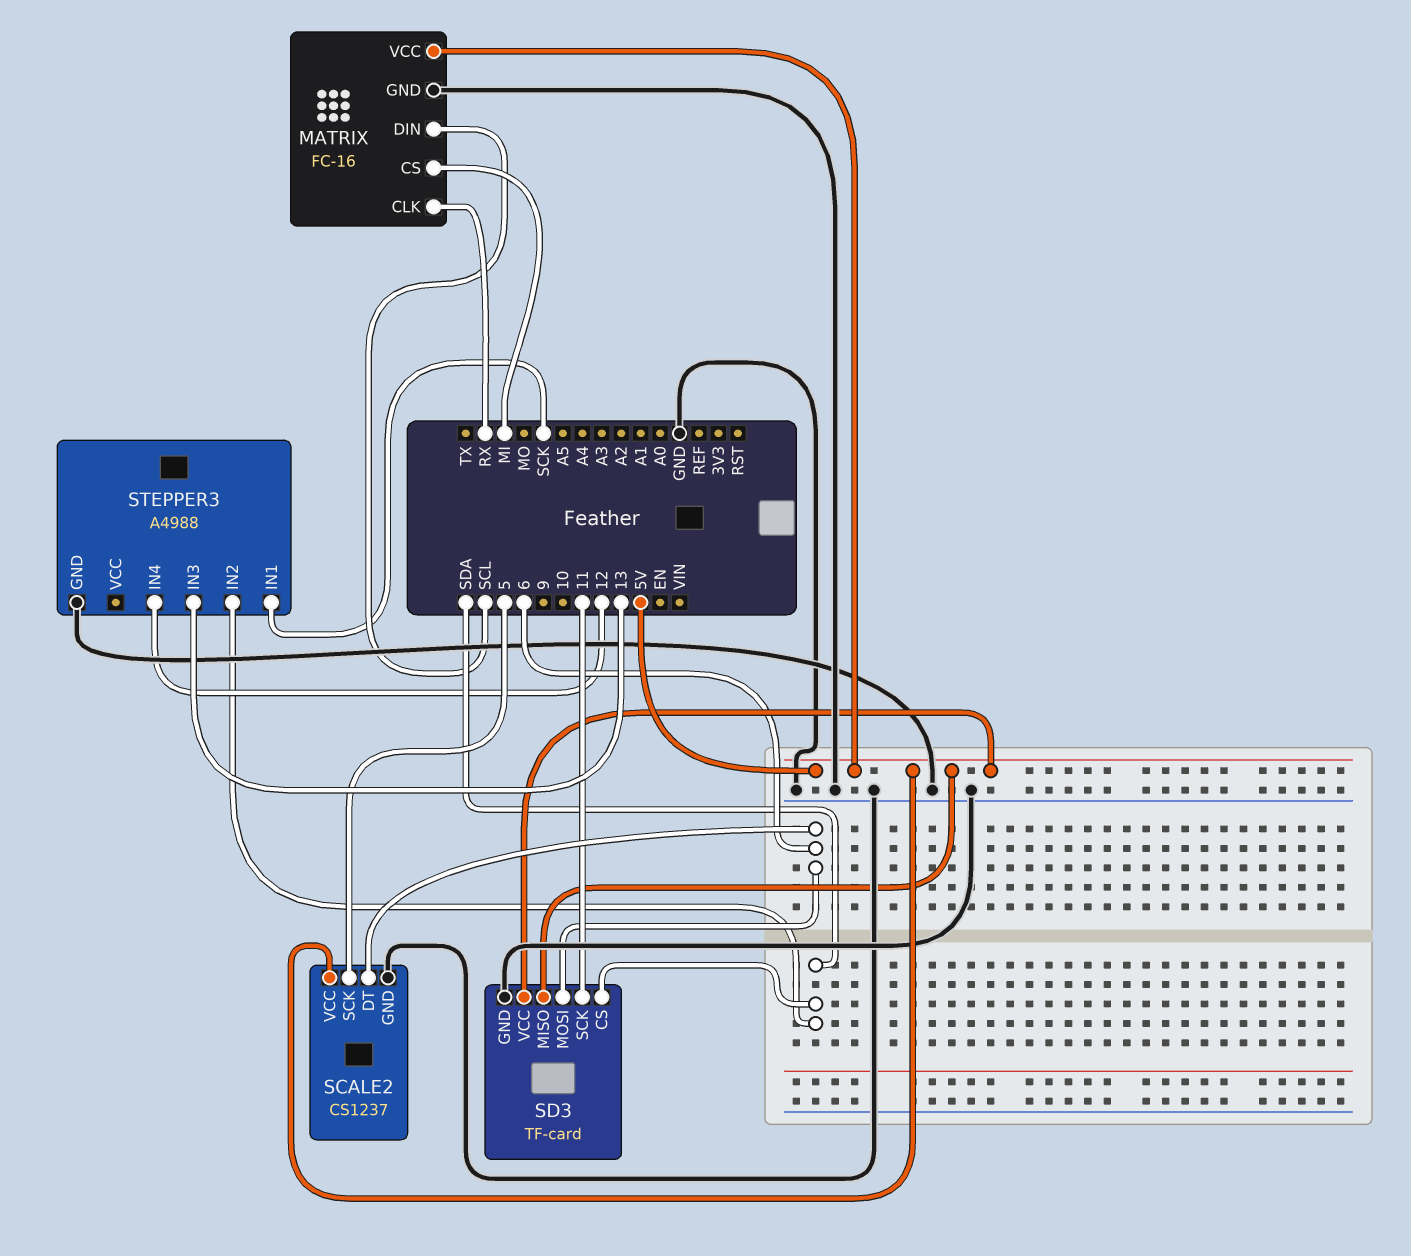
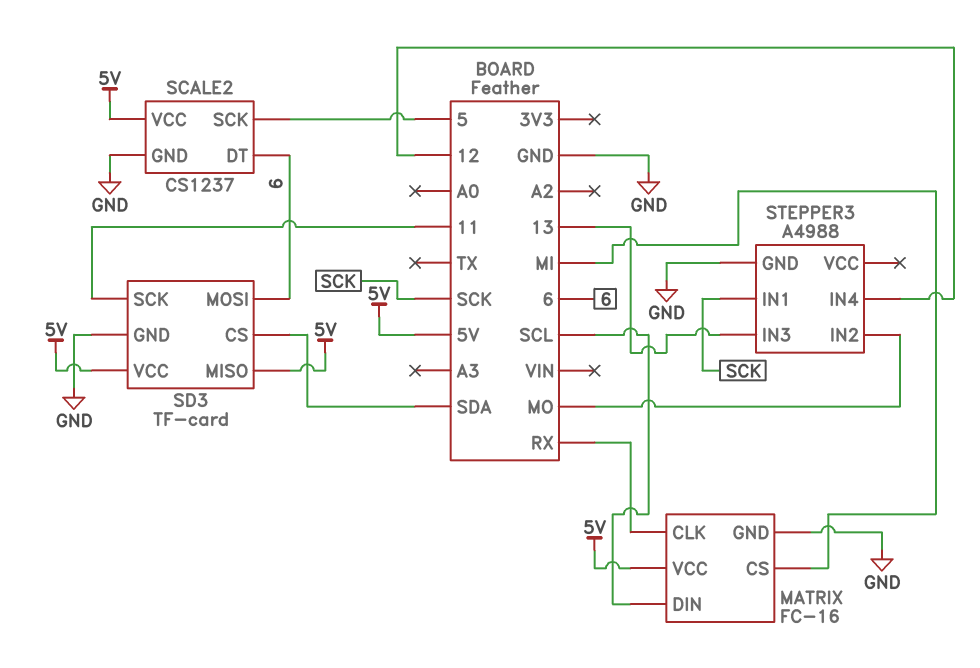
STEPPER3 pin IN2: SDA -> MO

